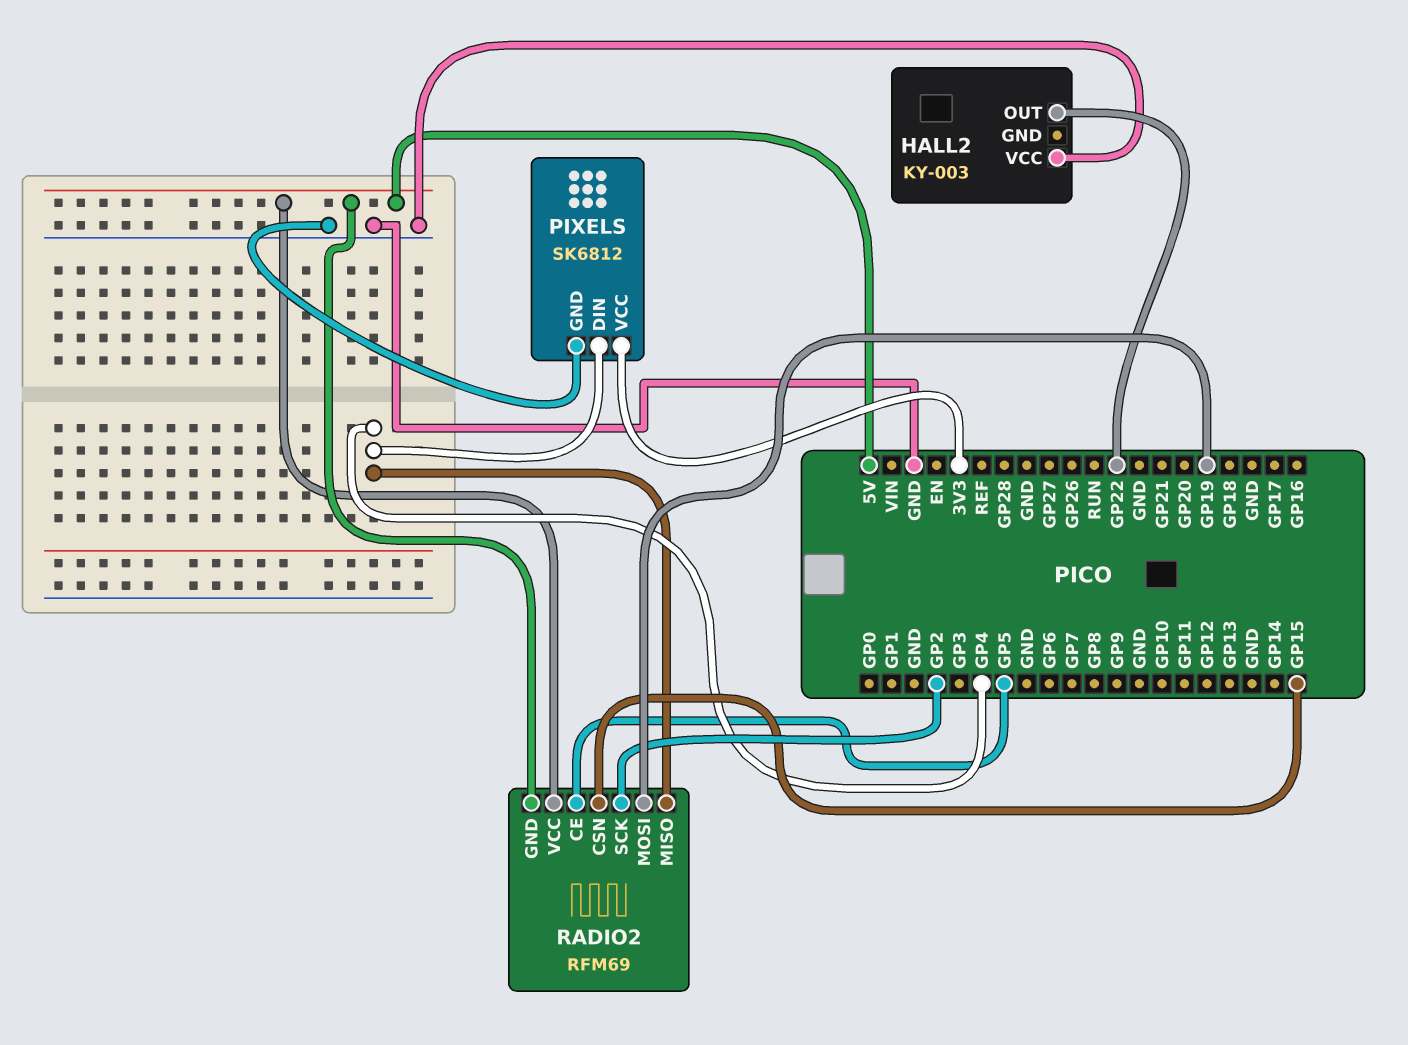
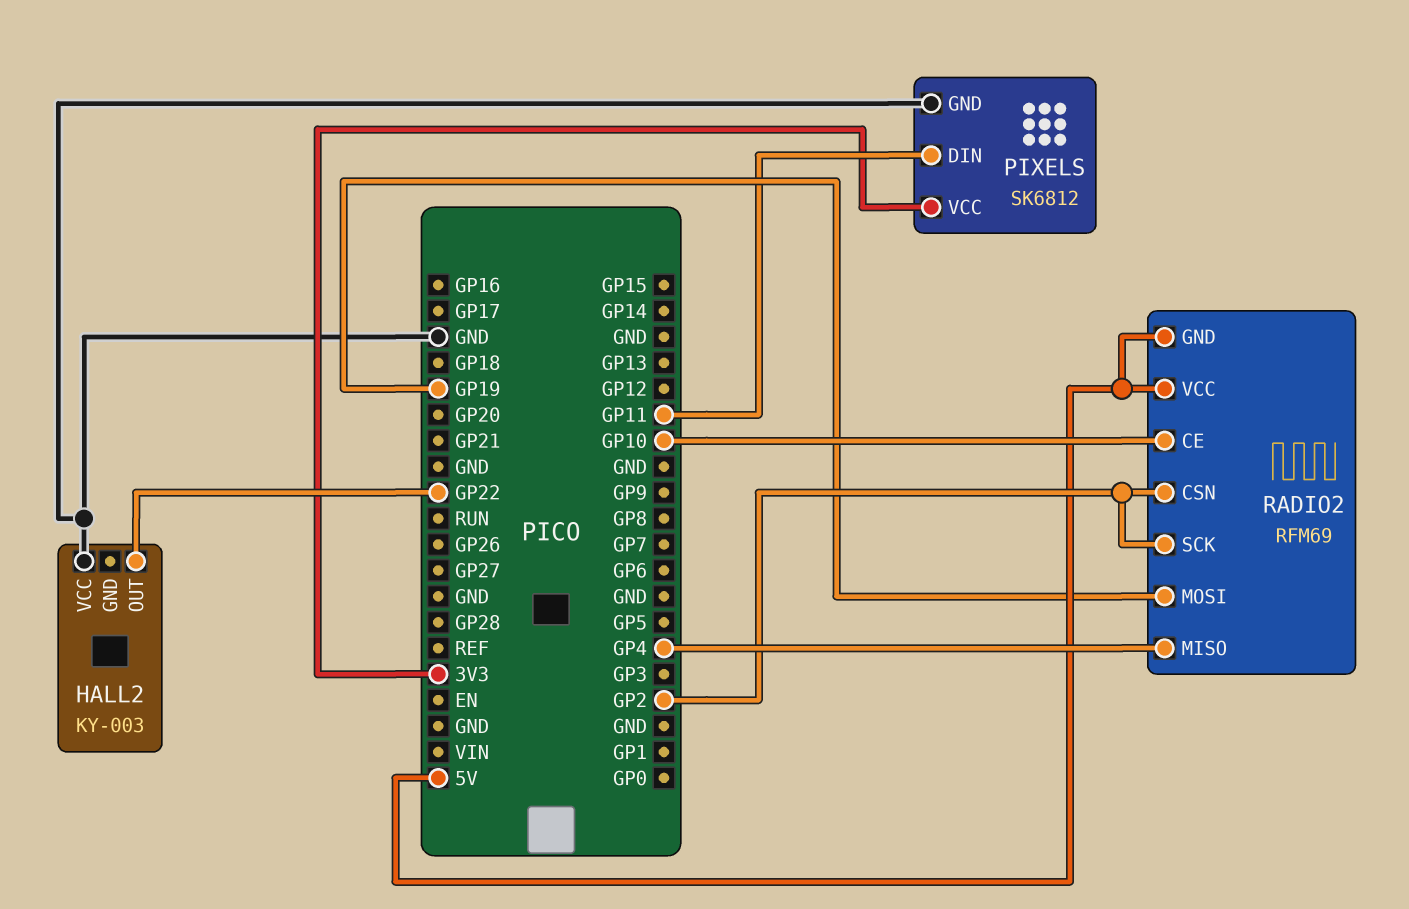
PIXELS pin DIN: GP4 -> GP11
RADIO2 pin CE: GP5 -> GP10
RADIO2 pin CSN: GP15 -> GP2

